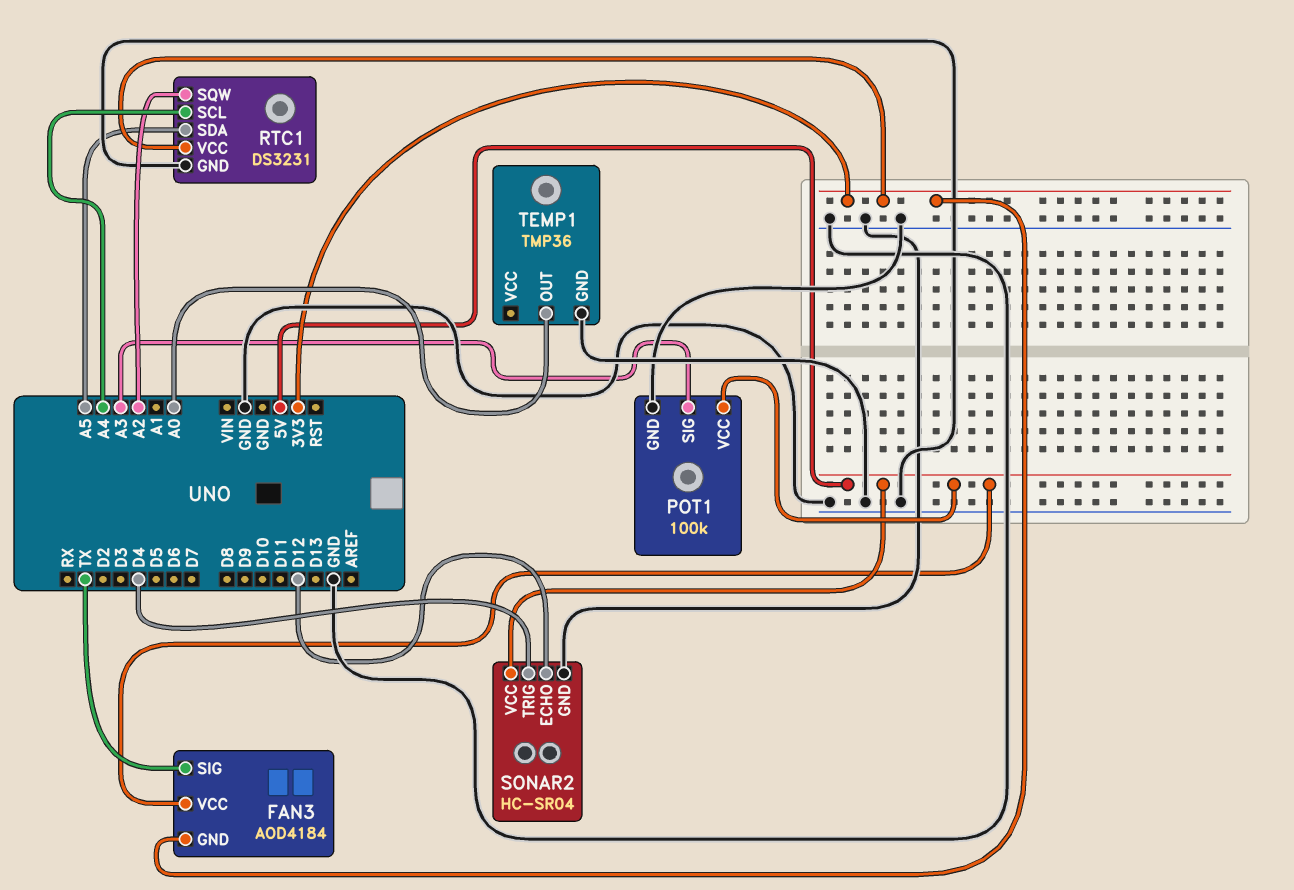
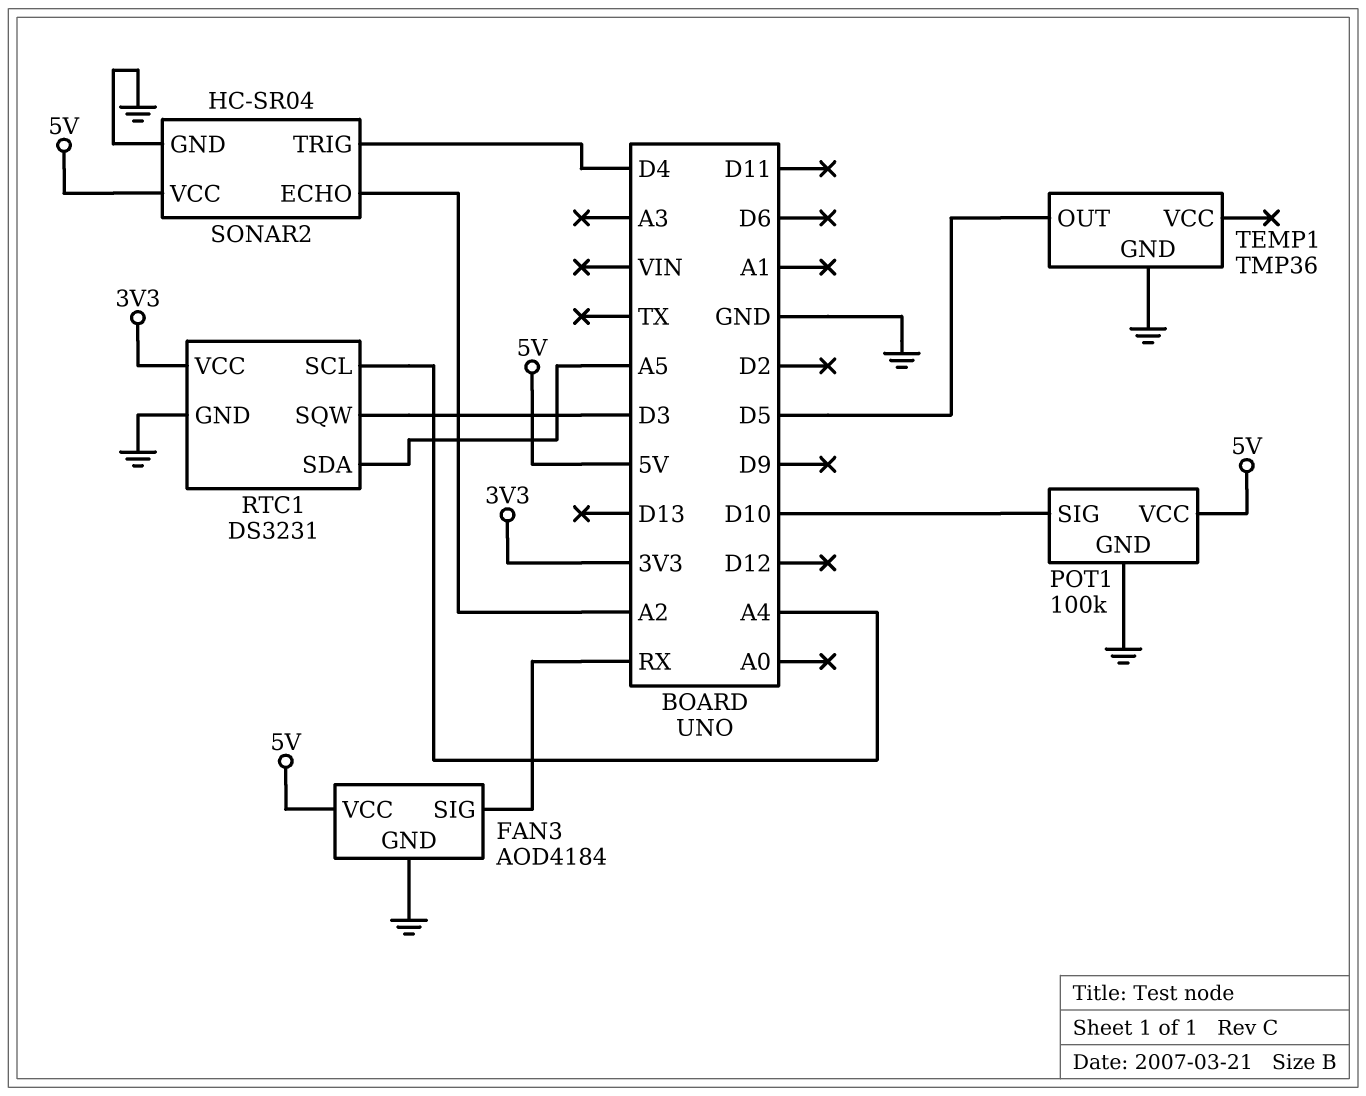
FAN3 pin GND: 3V3 -> GND
FAN3 pin SIG: TX -> RX
POT1 pin SIG: A3 -> D10
RTC1 pin SQW: A2 -> D3
SONAR2 pin ECHO: D12 -> A2
TEMP1 pin OUT: A0 -> D5

